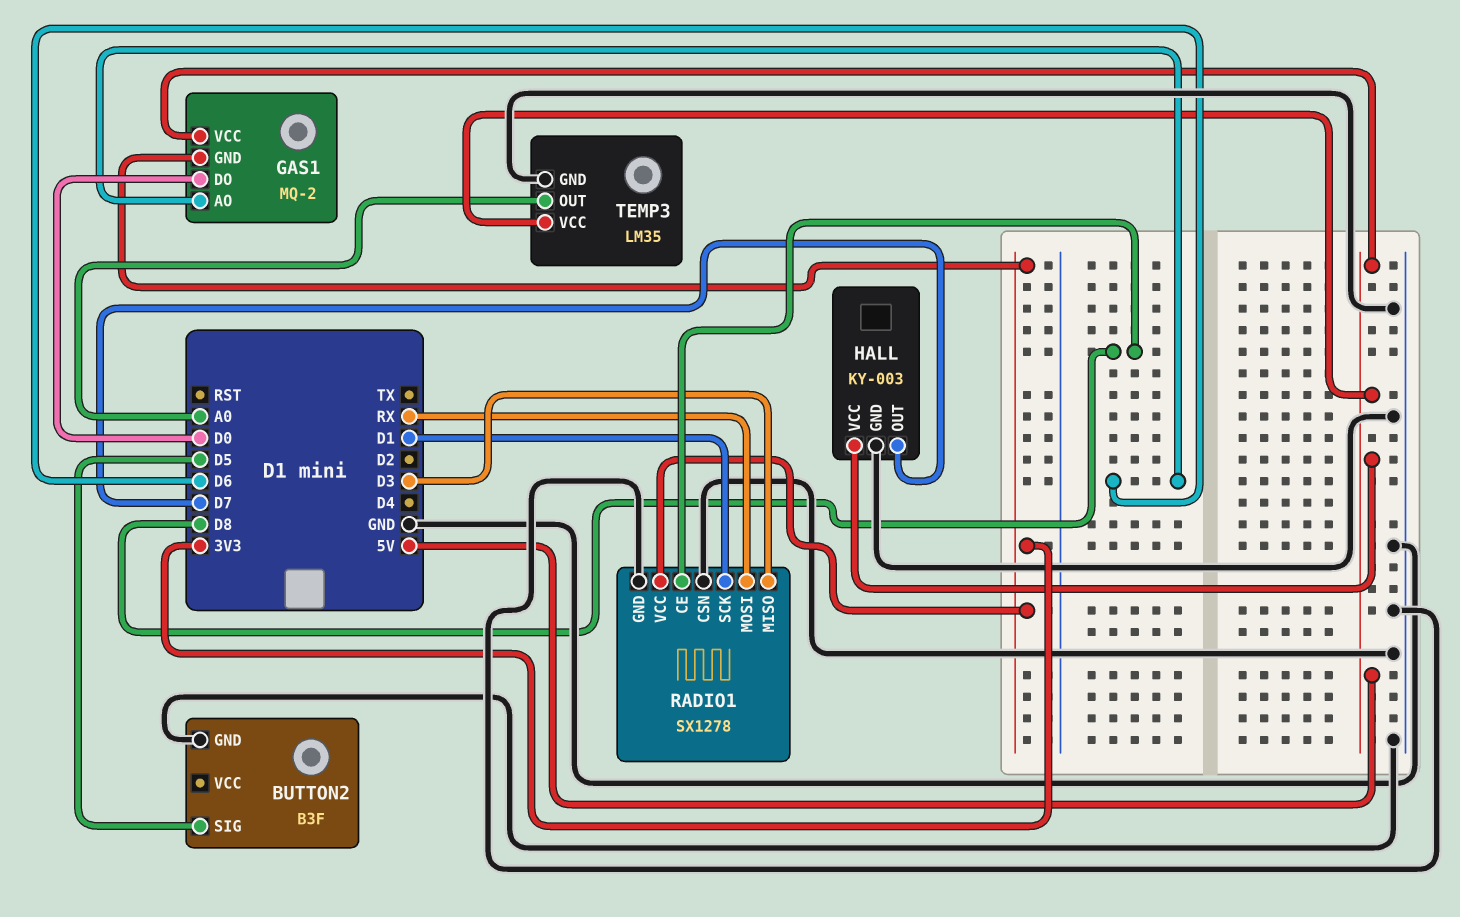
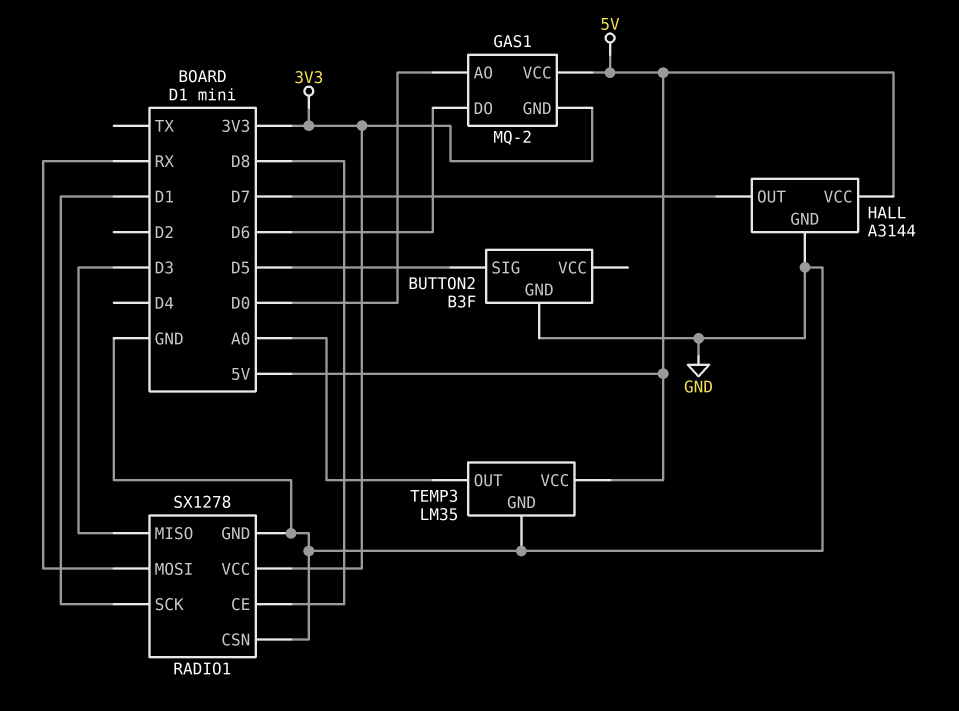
GAS1 pin AO: D6 -> D0
GAS1 pin DO: D0 -> D6
HALL: KY-003 -> A3144

